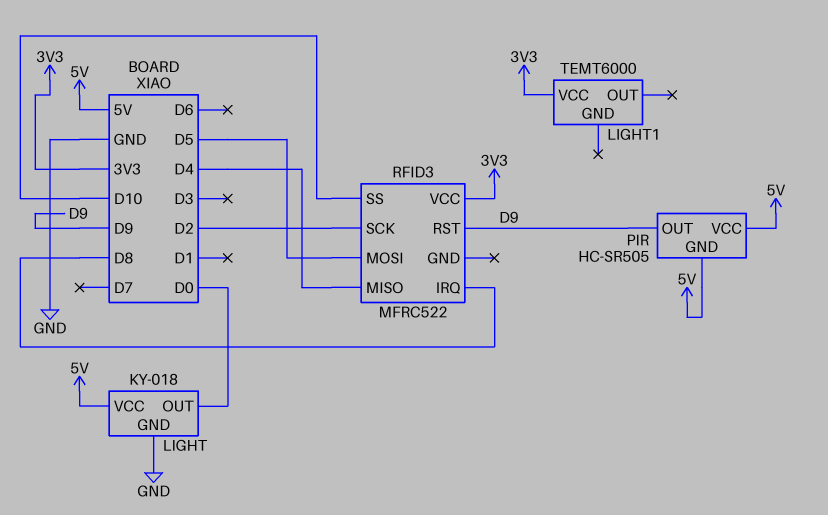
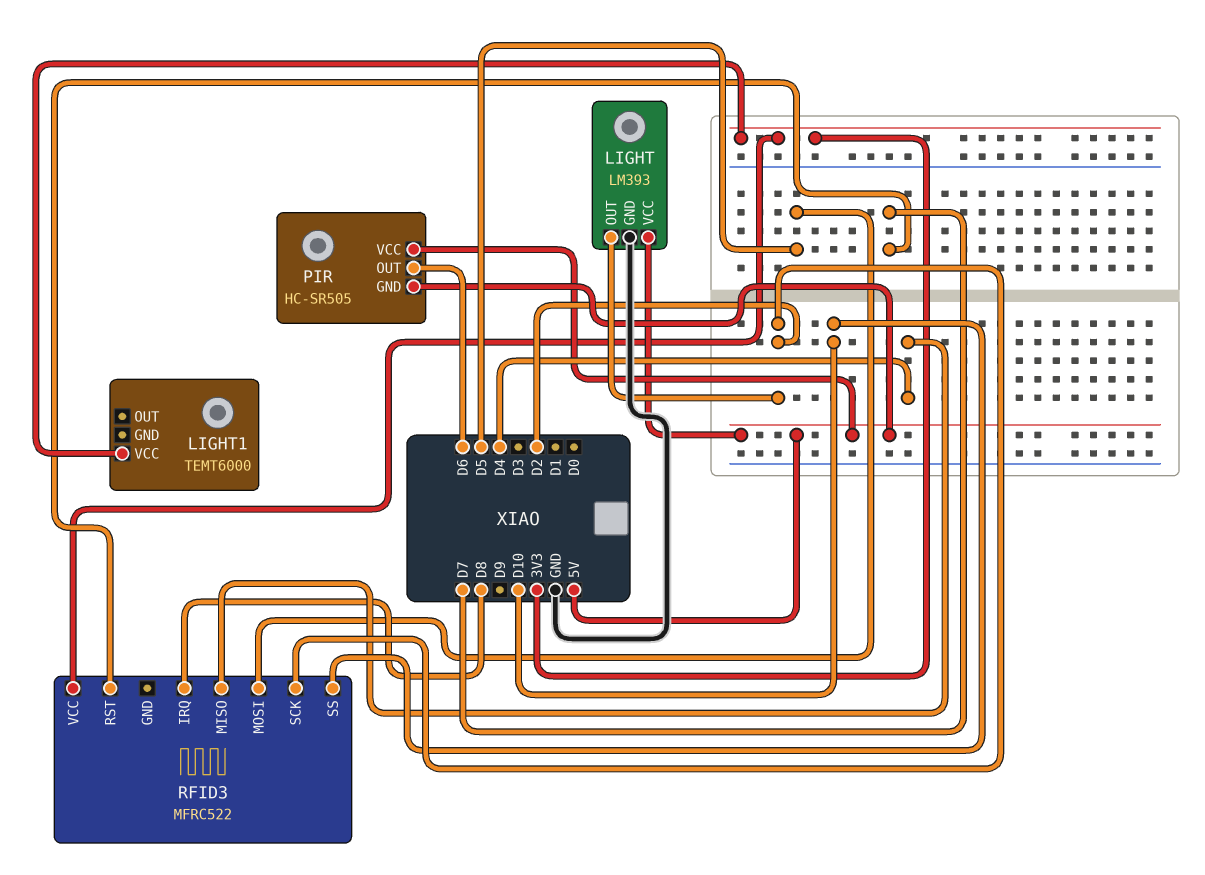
LIGHT: KY-018 -> LM393
LIGHT pin OUT: D0 -> D2
PIR pin OUT: D9 -> D6
RFID3 pin RST: D9 -> D7

